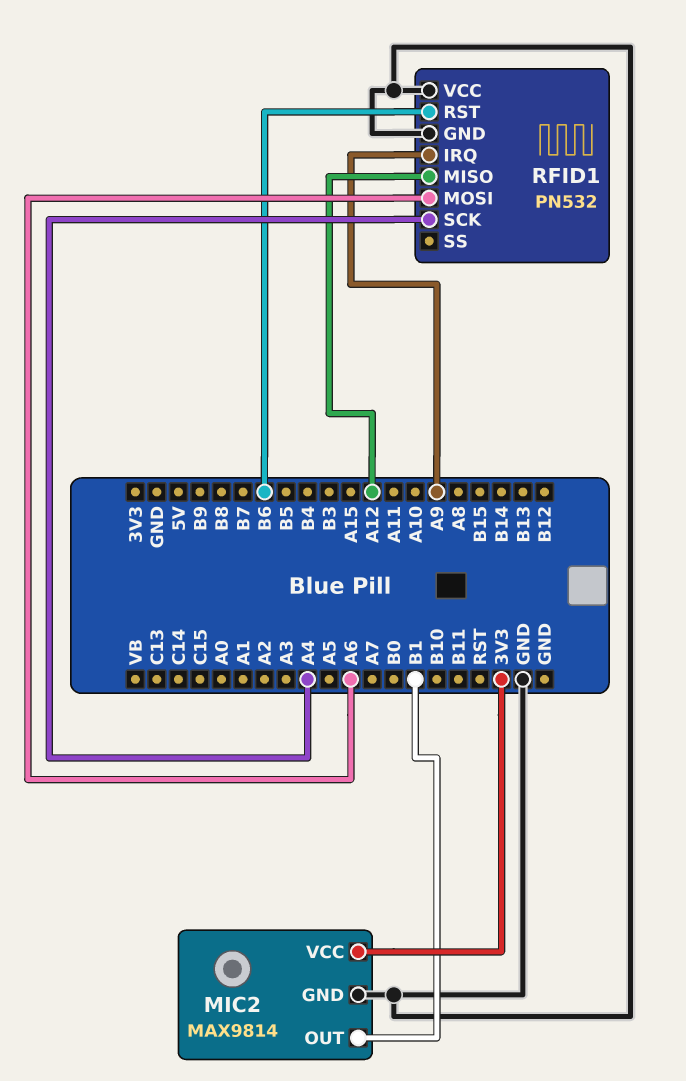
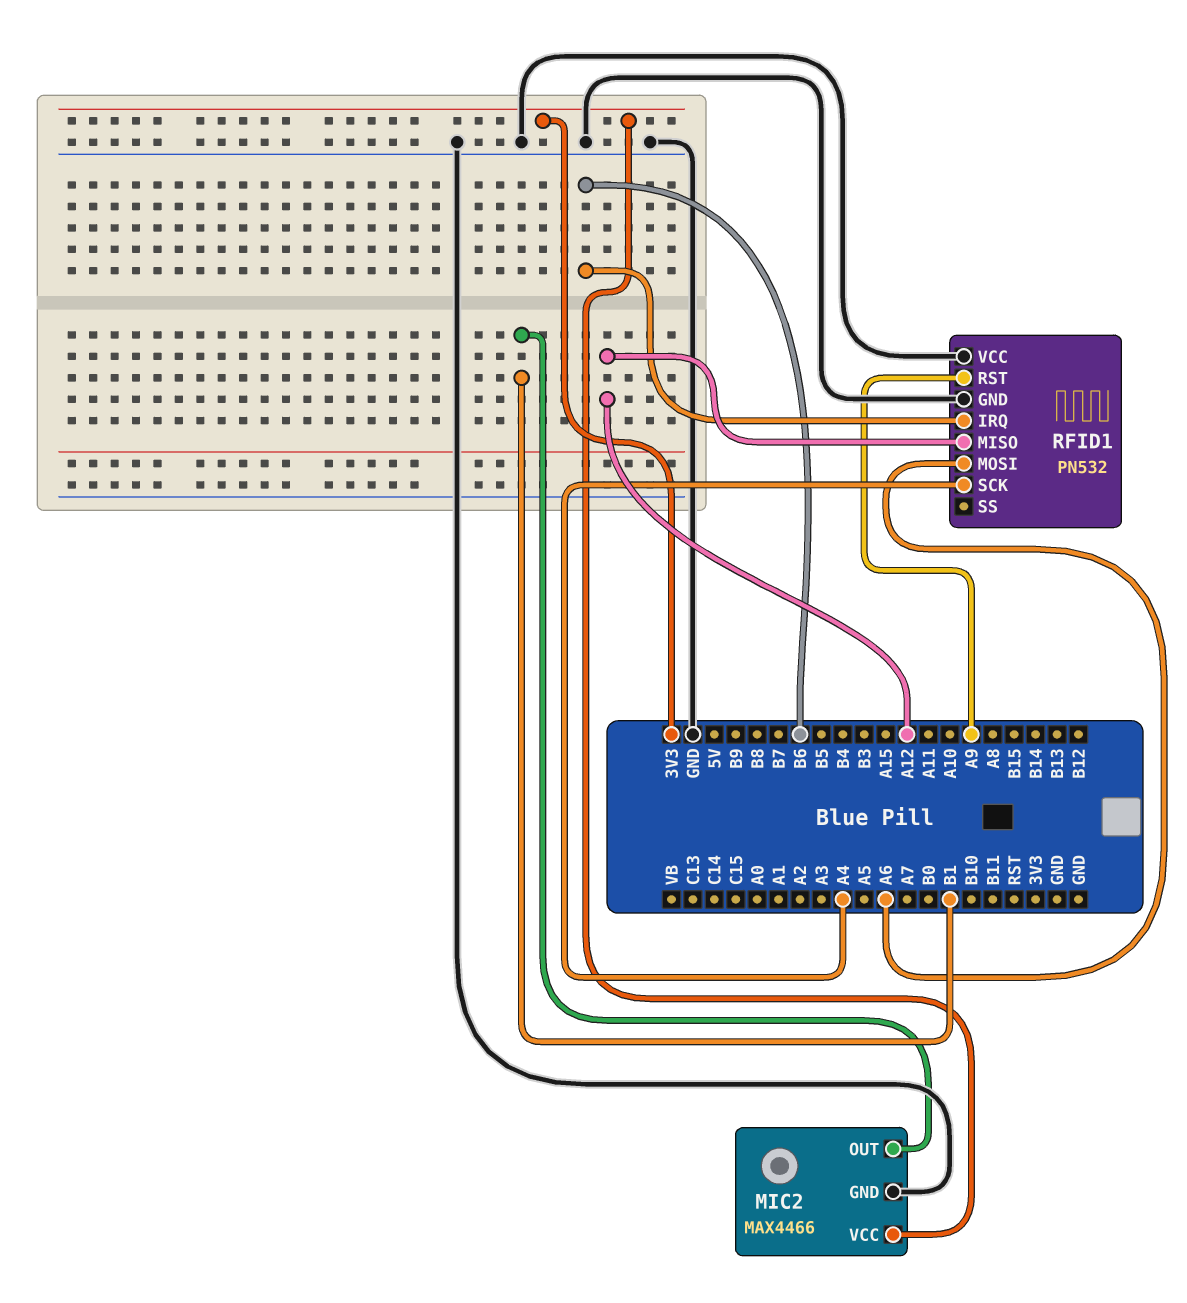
MIC2: MAX9814 -> MAX4466
RFID1 pin IRQ: A9 -> B6
RFID1 pin RST: B6 -> A9

